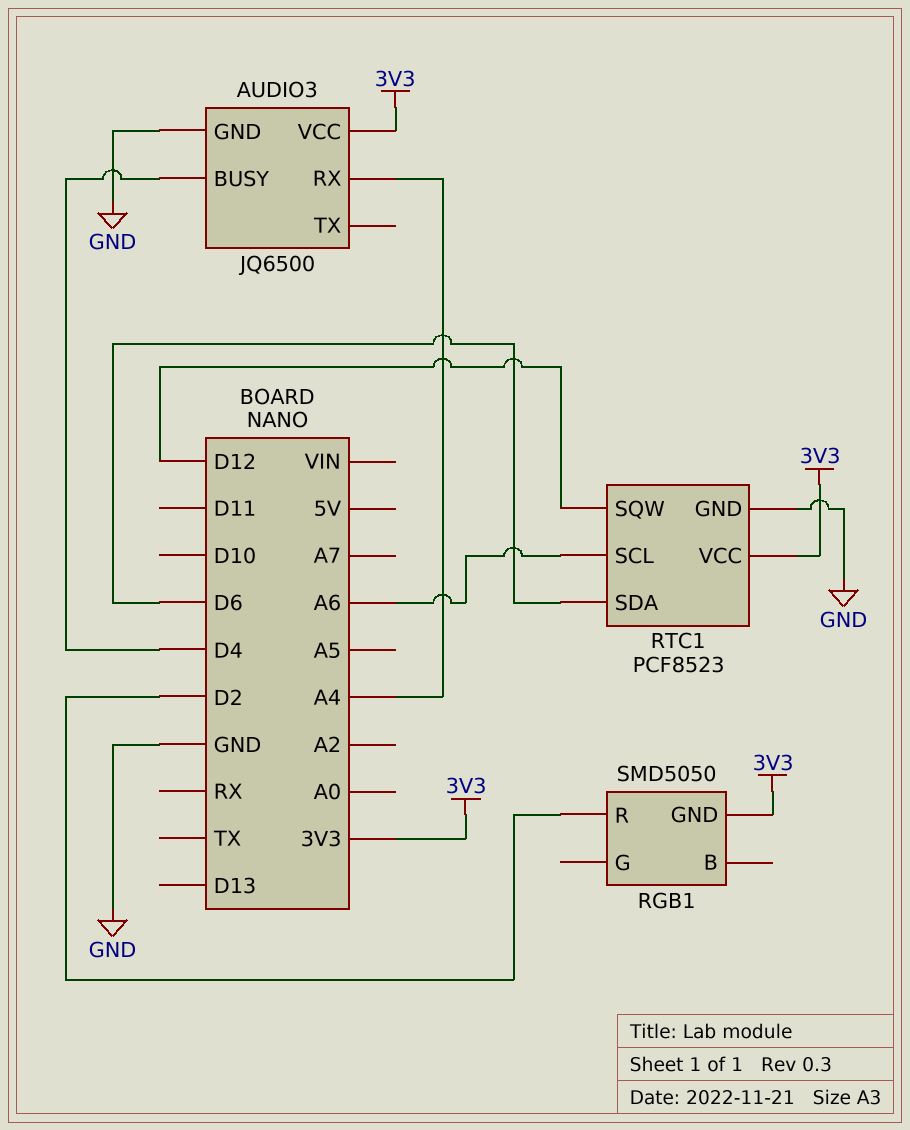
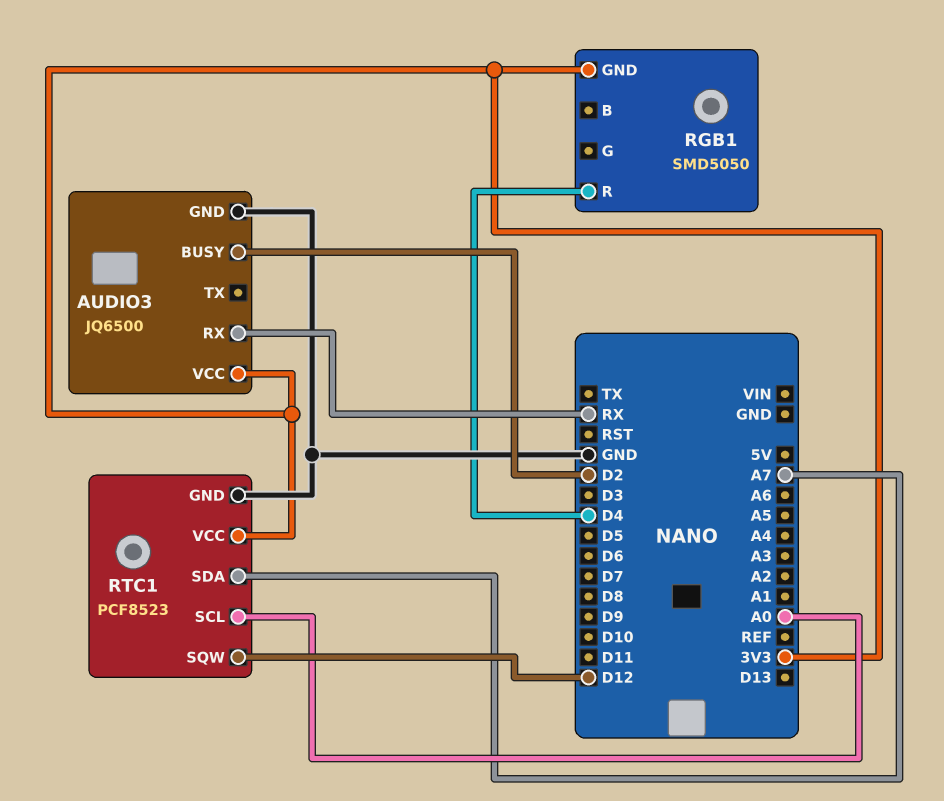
AUDIO3 pin BUSY: D4 -> D2
AUDIO3 pin RX: A4 -> RX
RGB1 pin R: D2 -> D4
RTC1 pin SCL: A6 -> A0
RTC1 pin SDA: D6 -> A7

